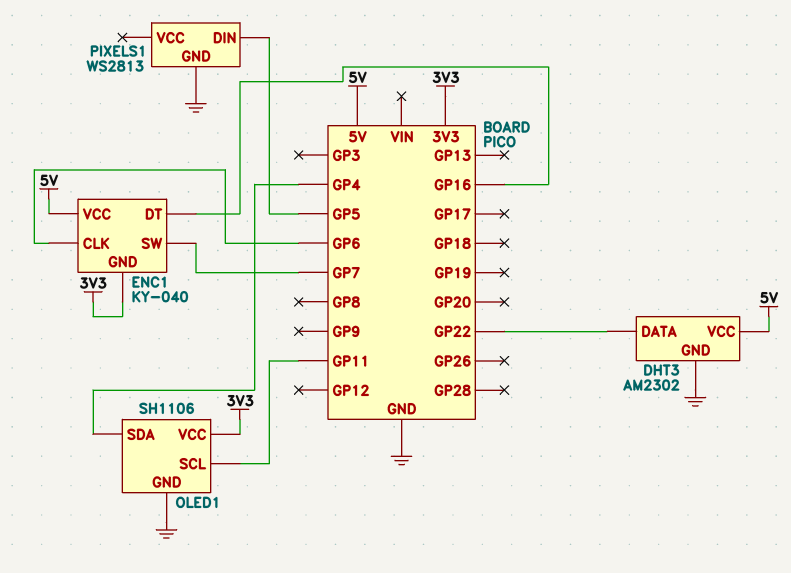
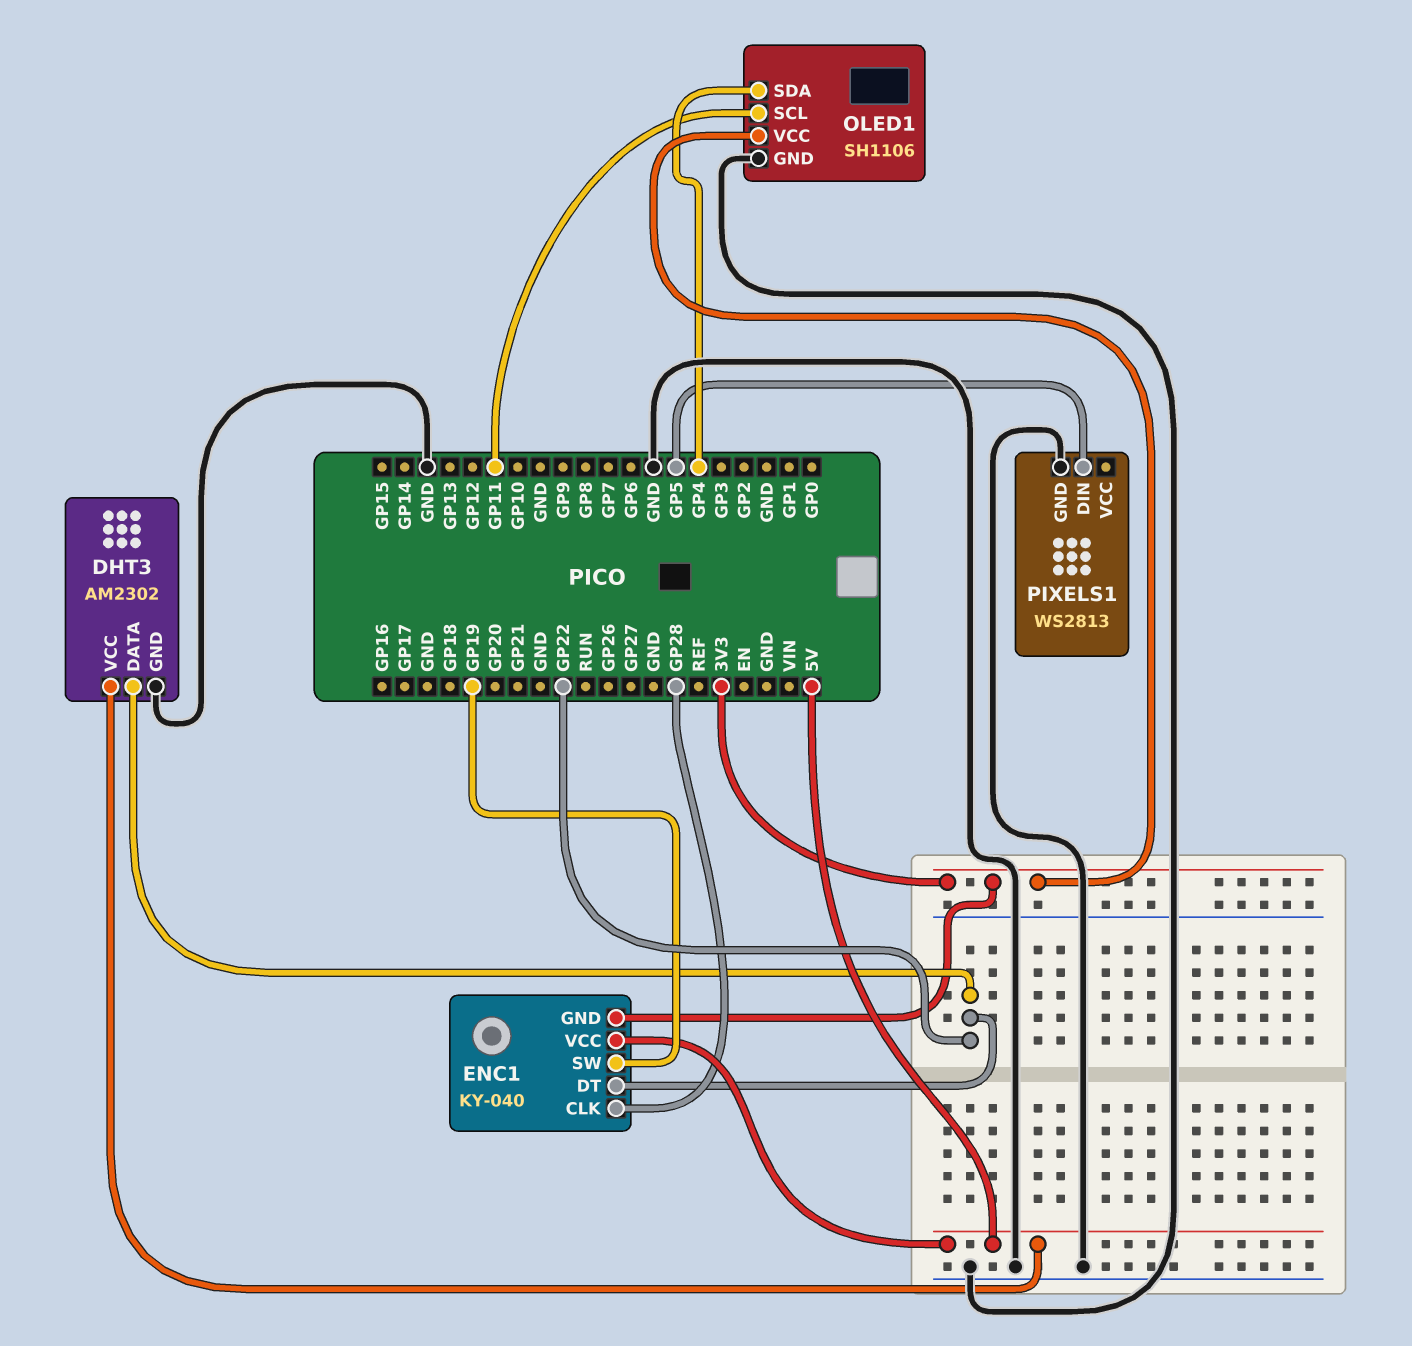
ENC1 pin CLK: GP6 -> GP28
ENC1 pin DT: GP16 -> GP22
ENC1 pin SW: GP7 -> GP19

